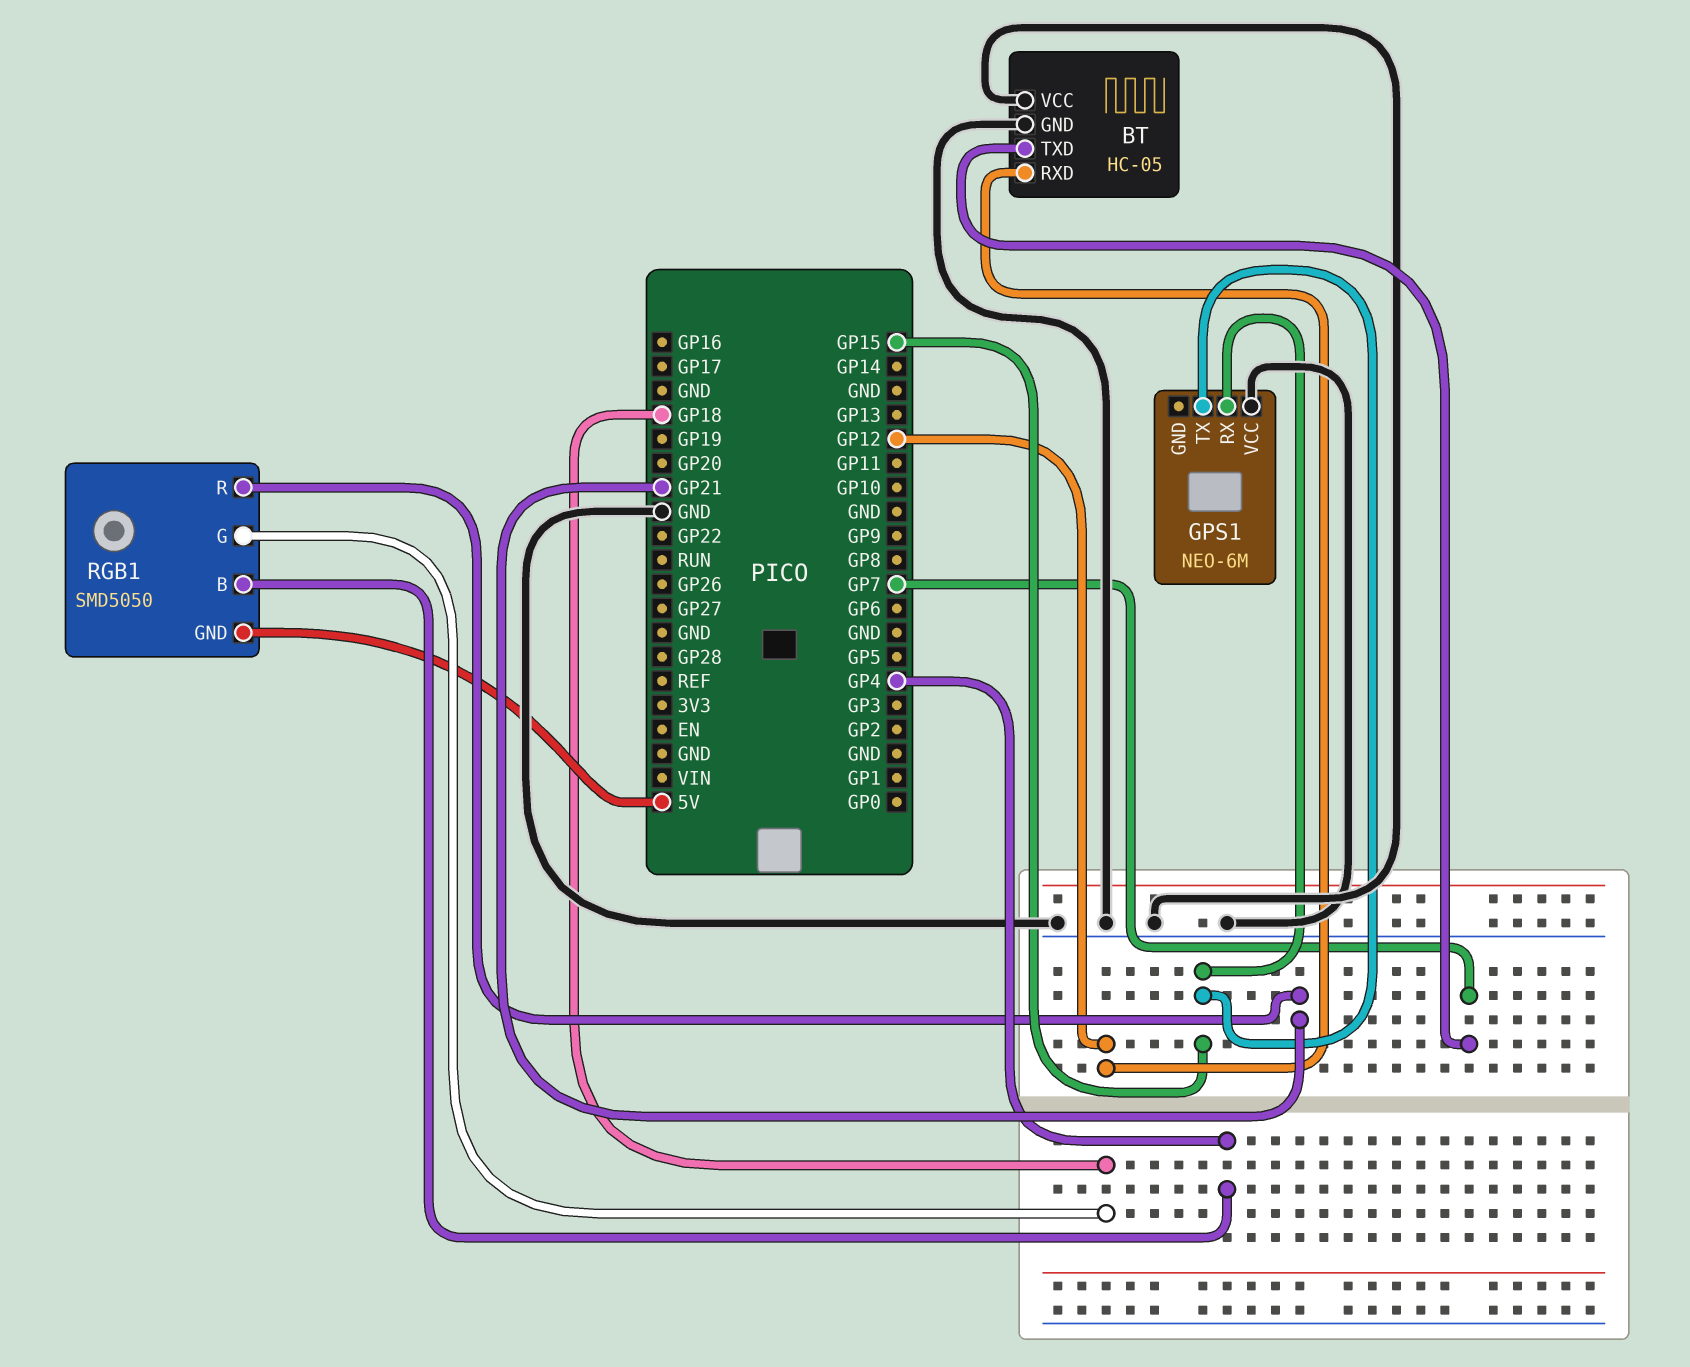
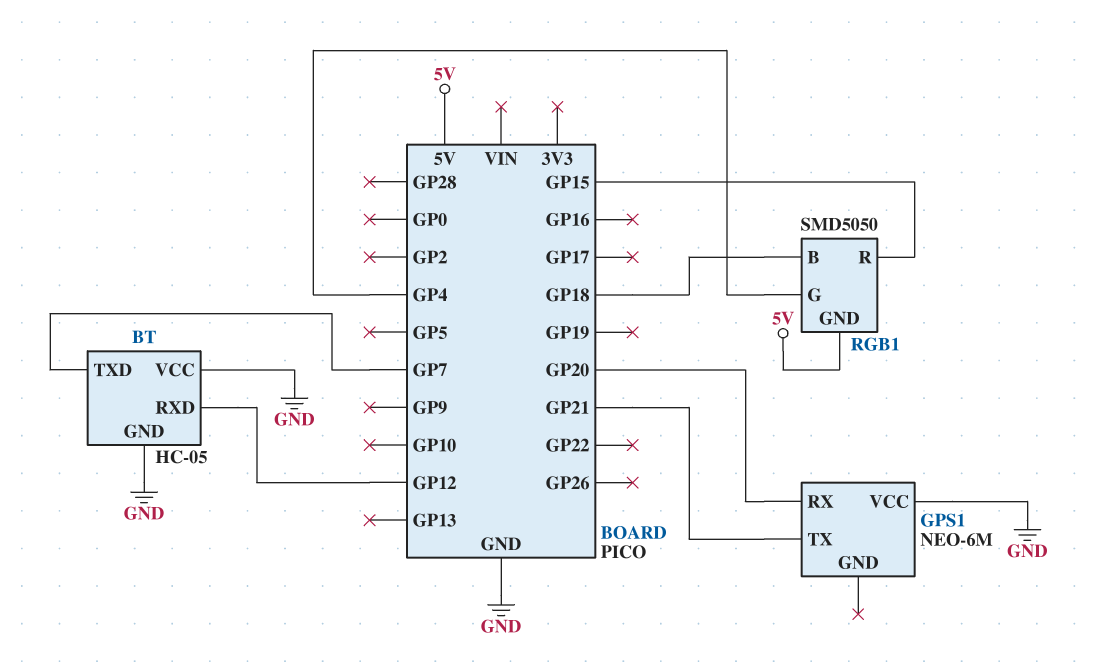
GPS1 pin RX: GP15 -> GP20
GPS1 pin TX: GP15 -> GP21
RGB1 pin B: GP4 -> GP18
RGB1 pin G: GP18 -> GP4
RGB1 pin R: GP21 -> GP15

